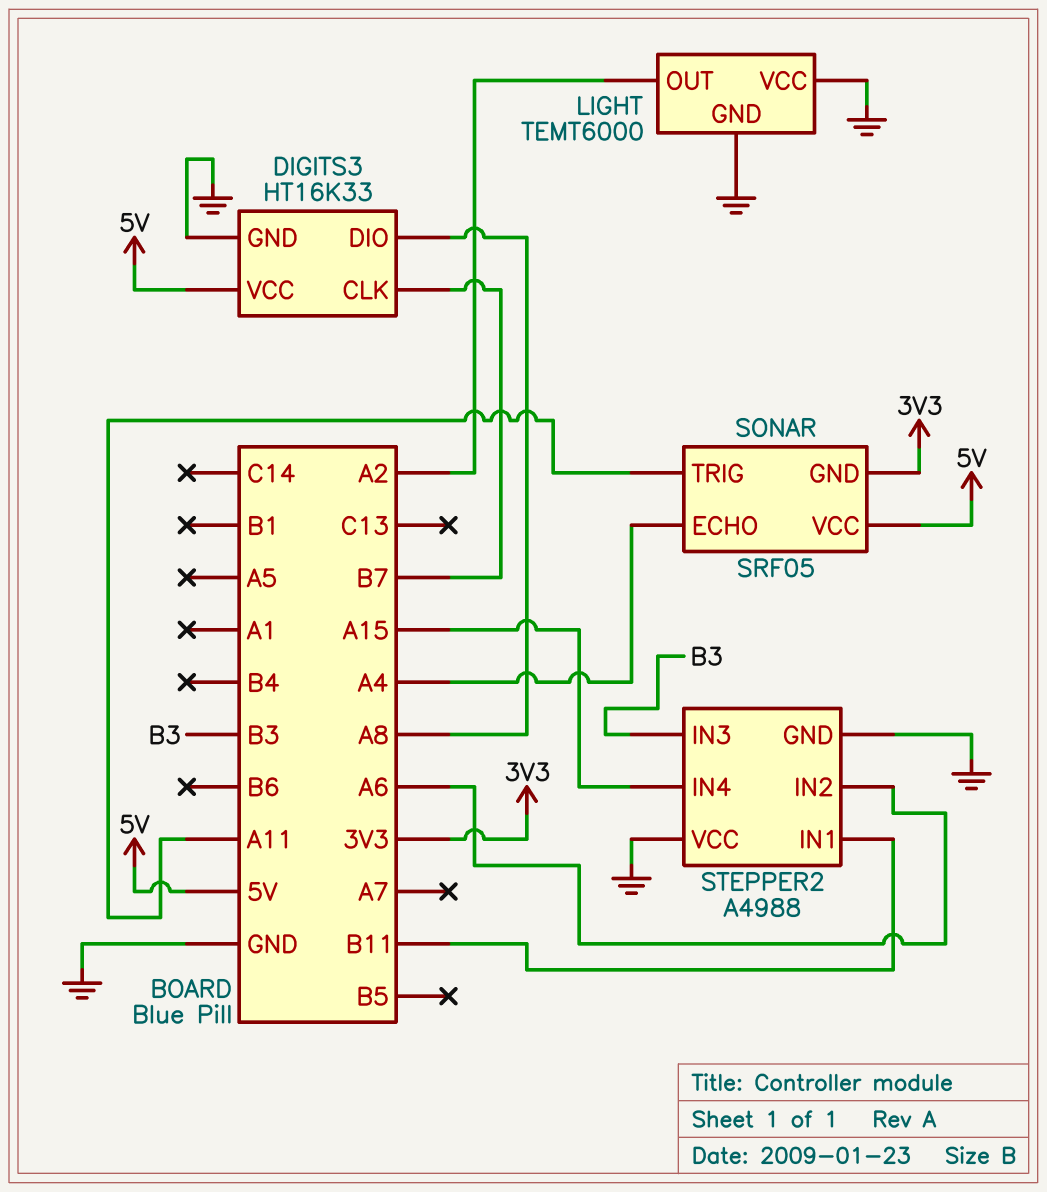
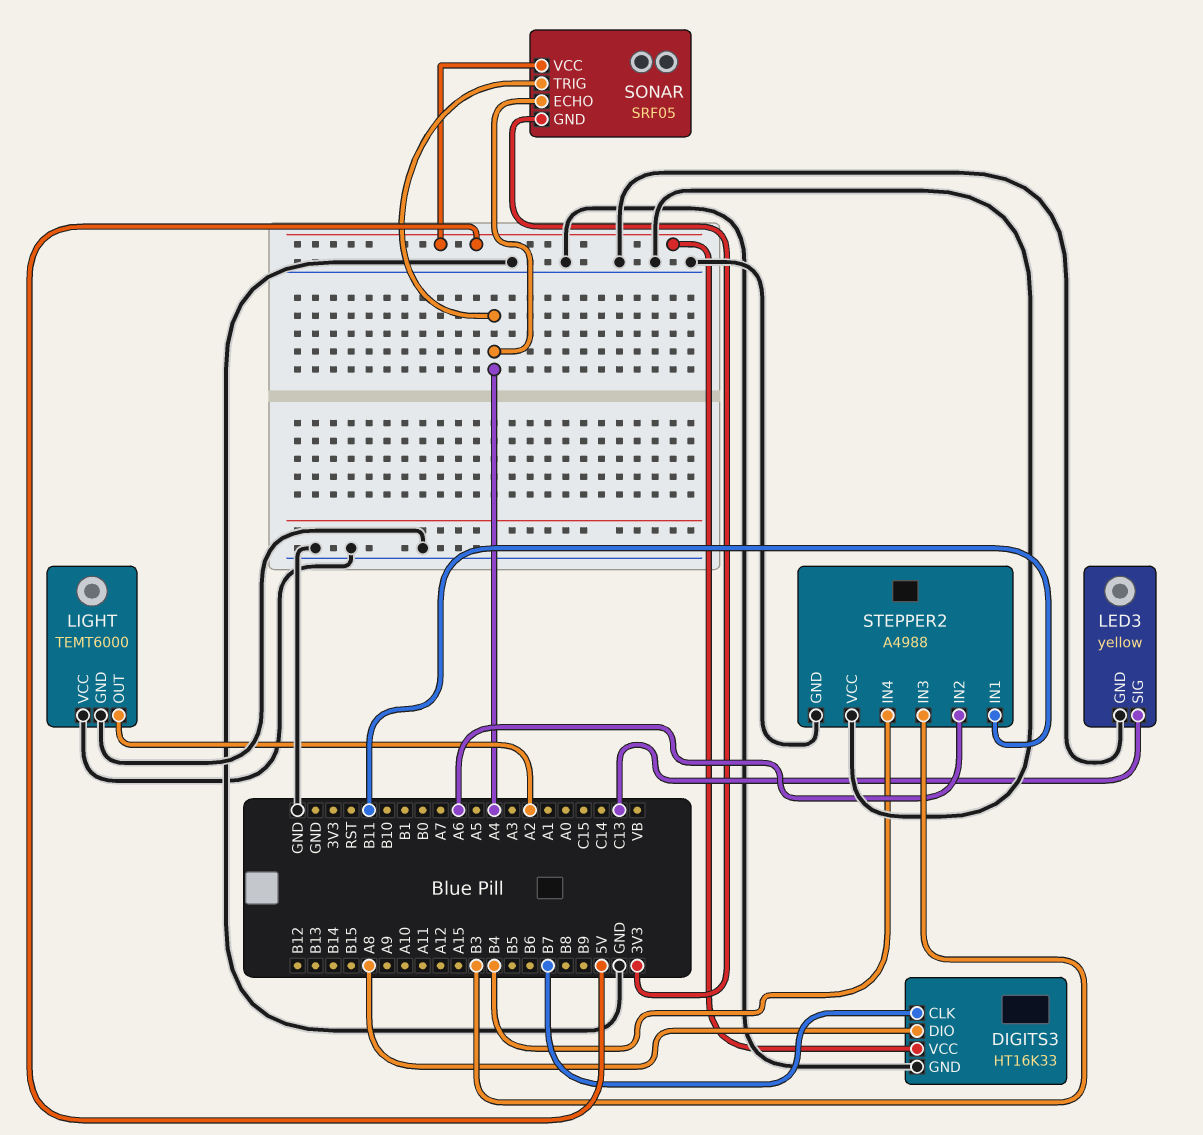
LED3: none -> yellow
LED3 pin GND: none -> GND
LED3 pin SIG: none -> C13
SONAR pin TRIG: A11 -> A4
STEPPER2 pin IN4: A15 -> B4

